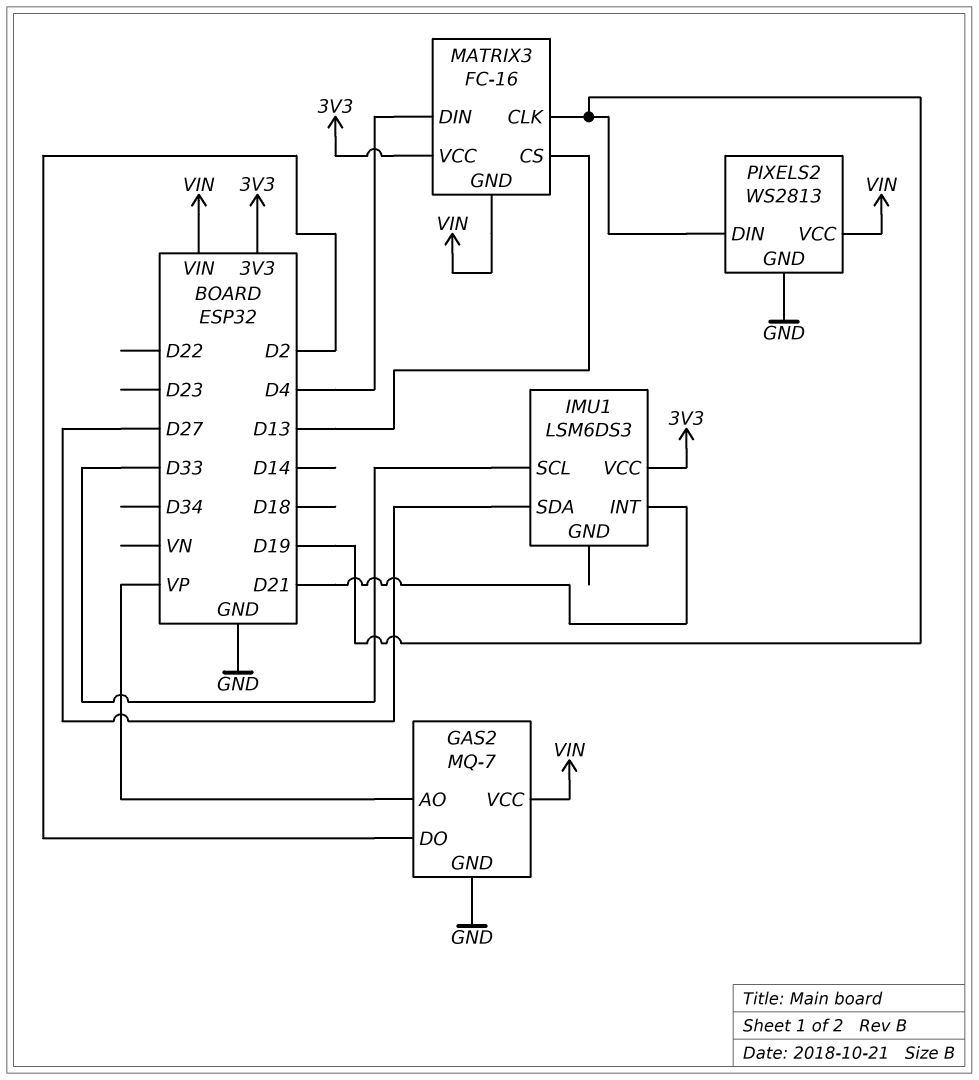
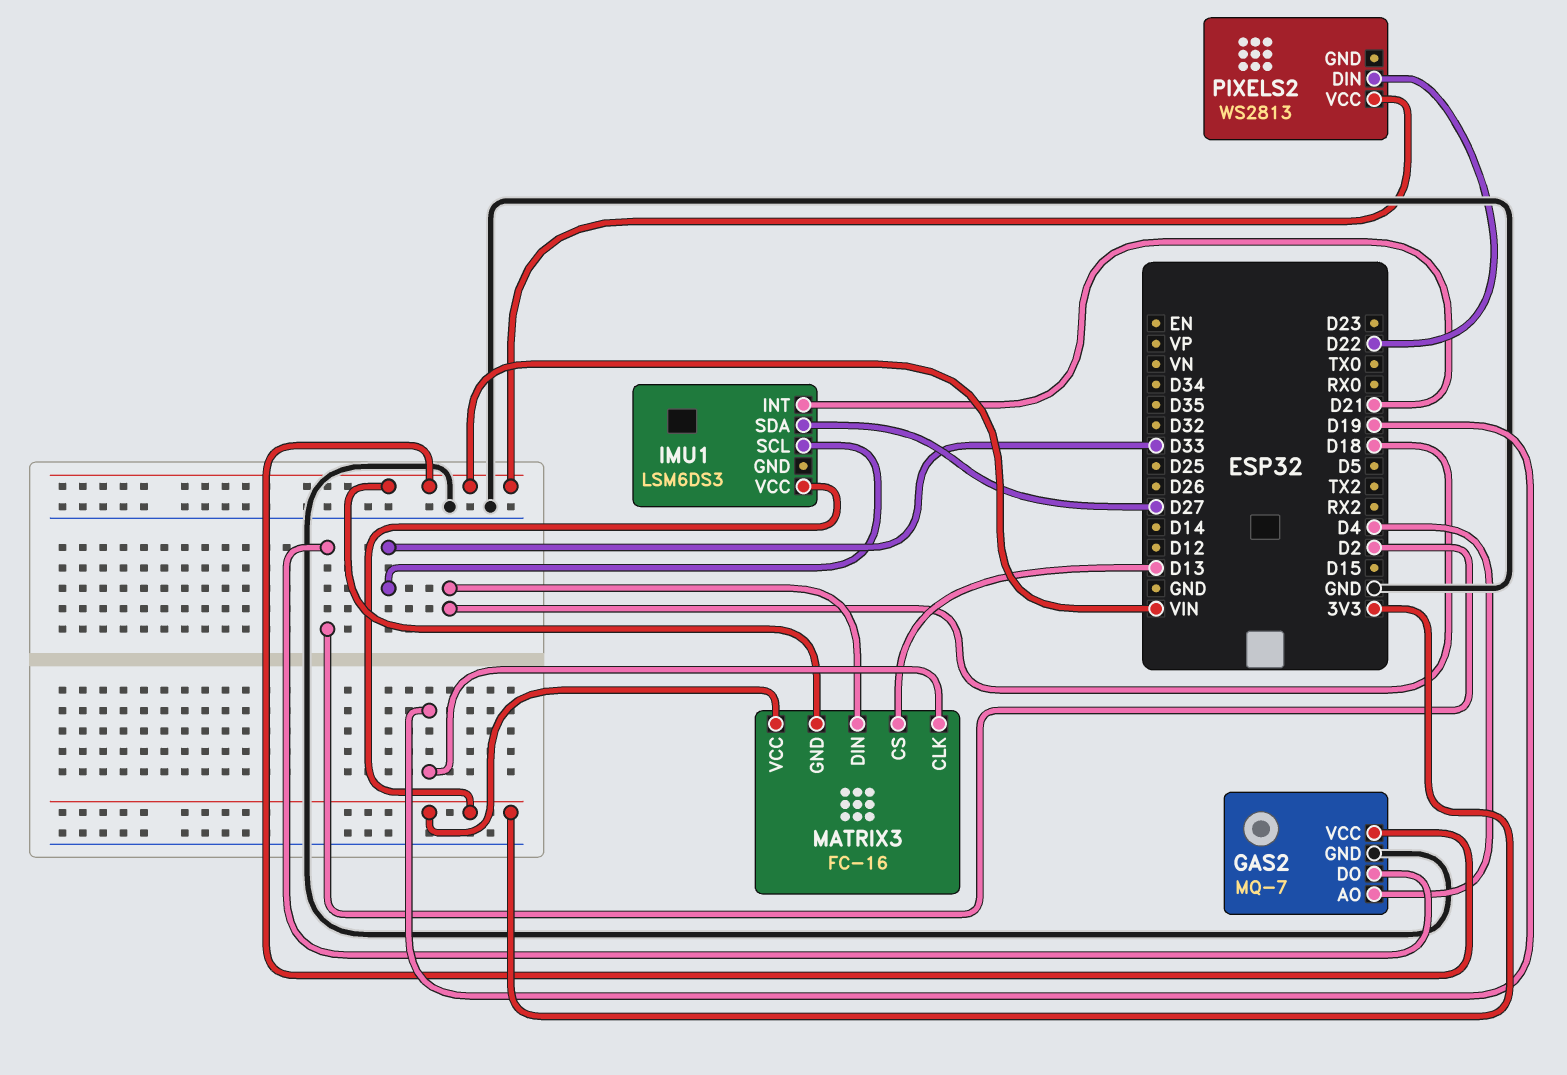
GAS2 pin AO: VP -> D4
MATRIX3 pin DIN: D4 -> D18
PIXELS2 pin DIN: D19 -> D22
PIXELS2 pin GND: GND -> none

